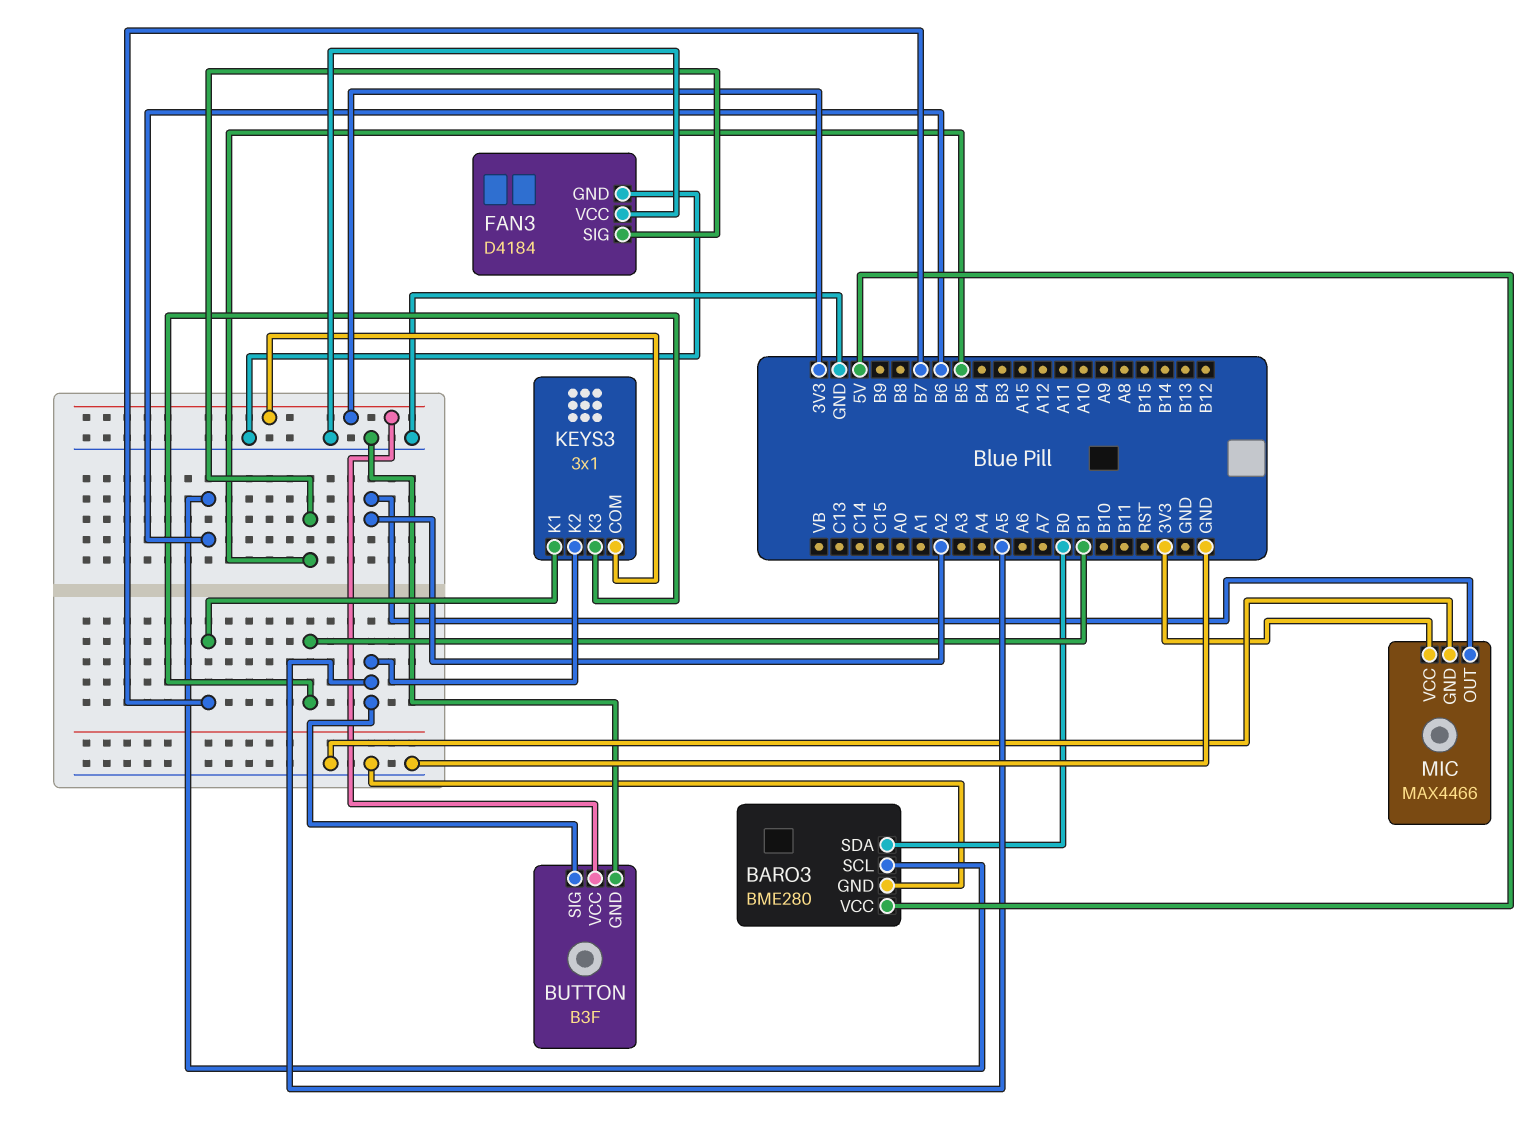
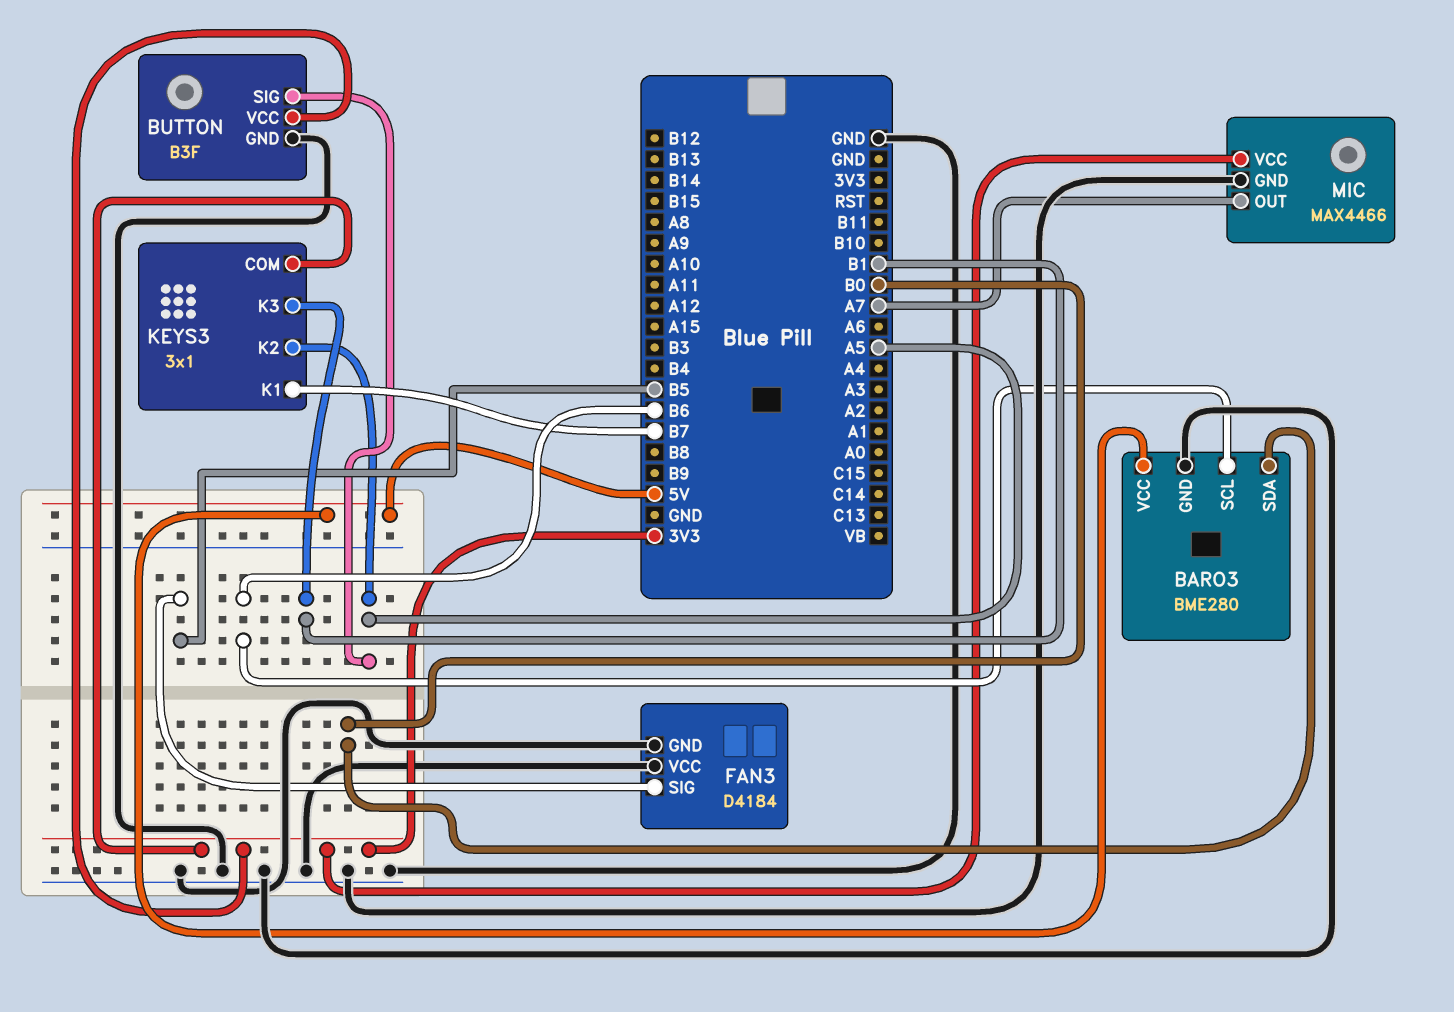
MIC pin OUT: A2 -> A7

